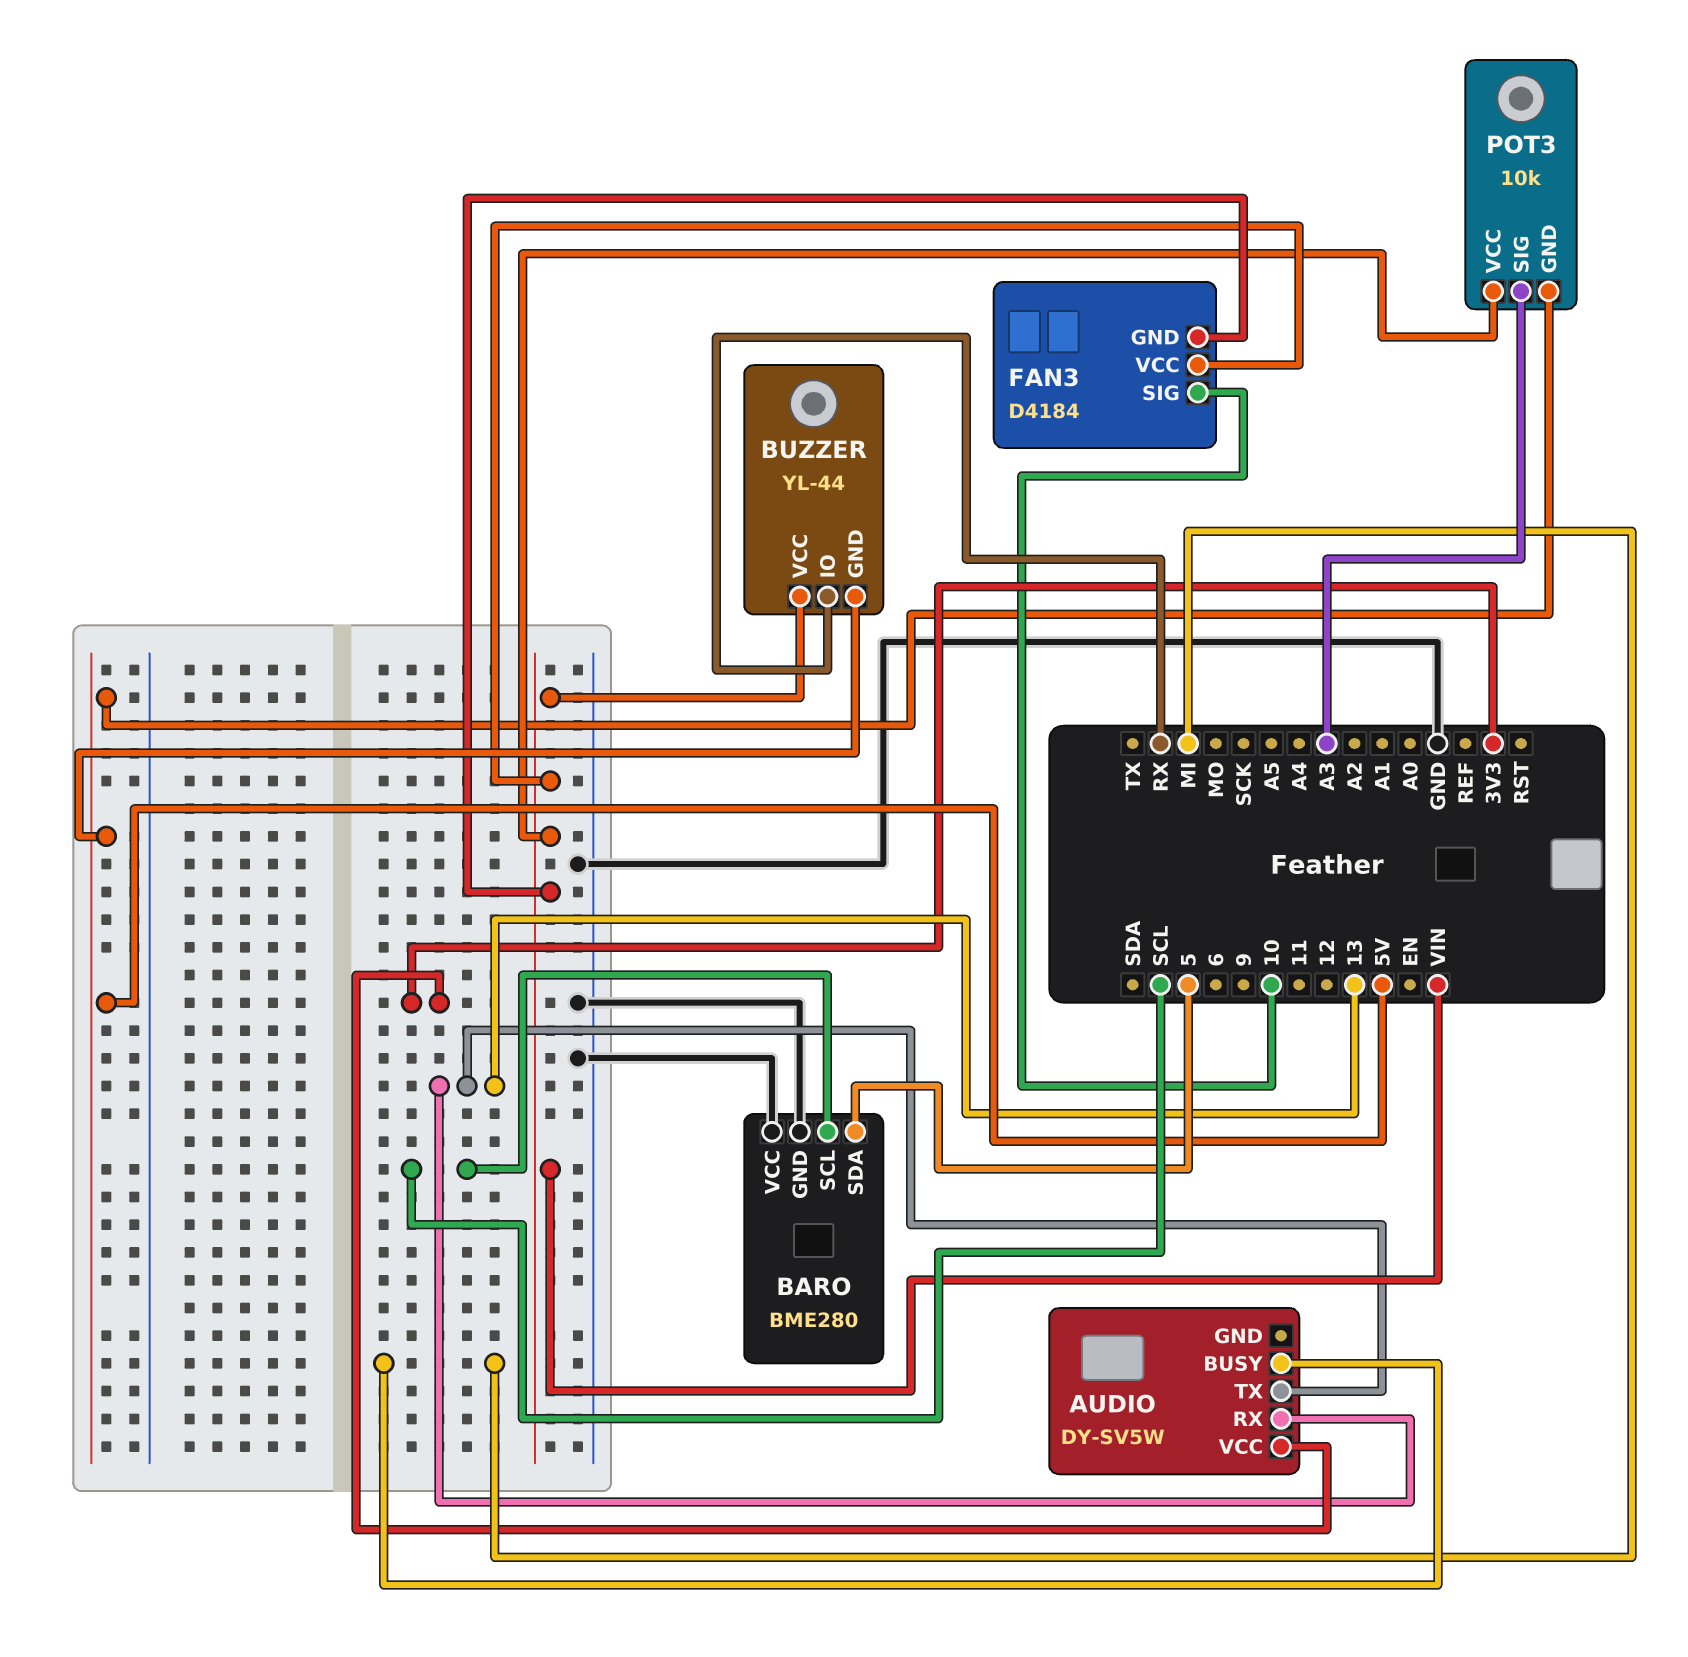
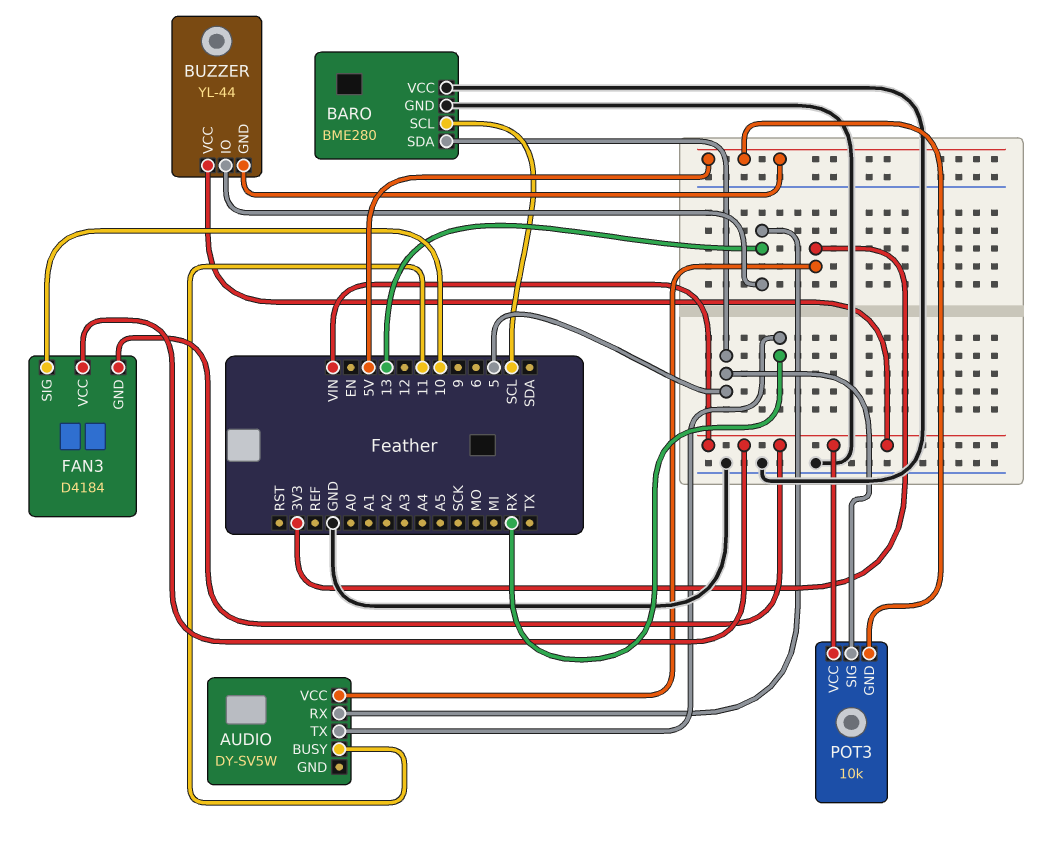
AUDIO pin BUSY: MI -> 11
AUDIO pin TX: 13 -> RX
BUZZER pin IO: RX -> 13
POT3 pin SIG: A3 -> 5

